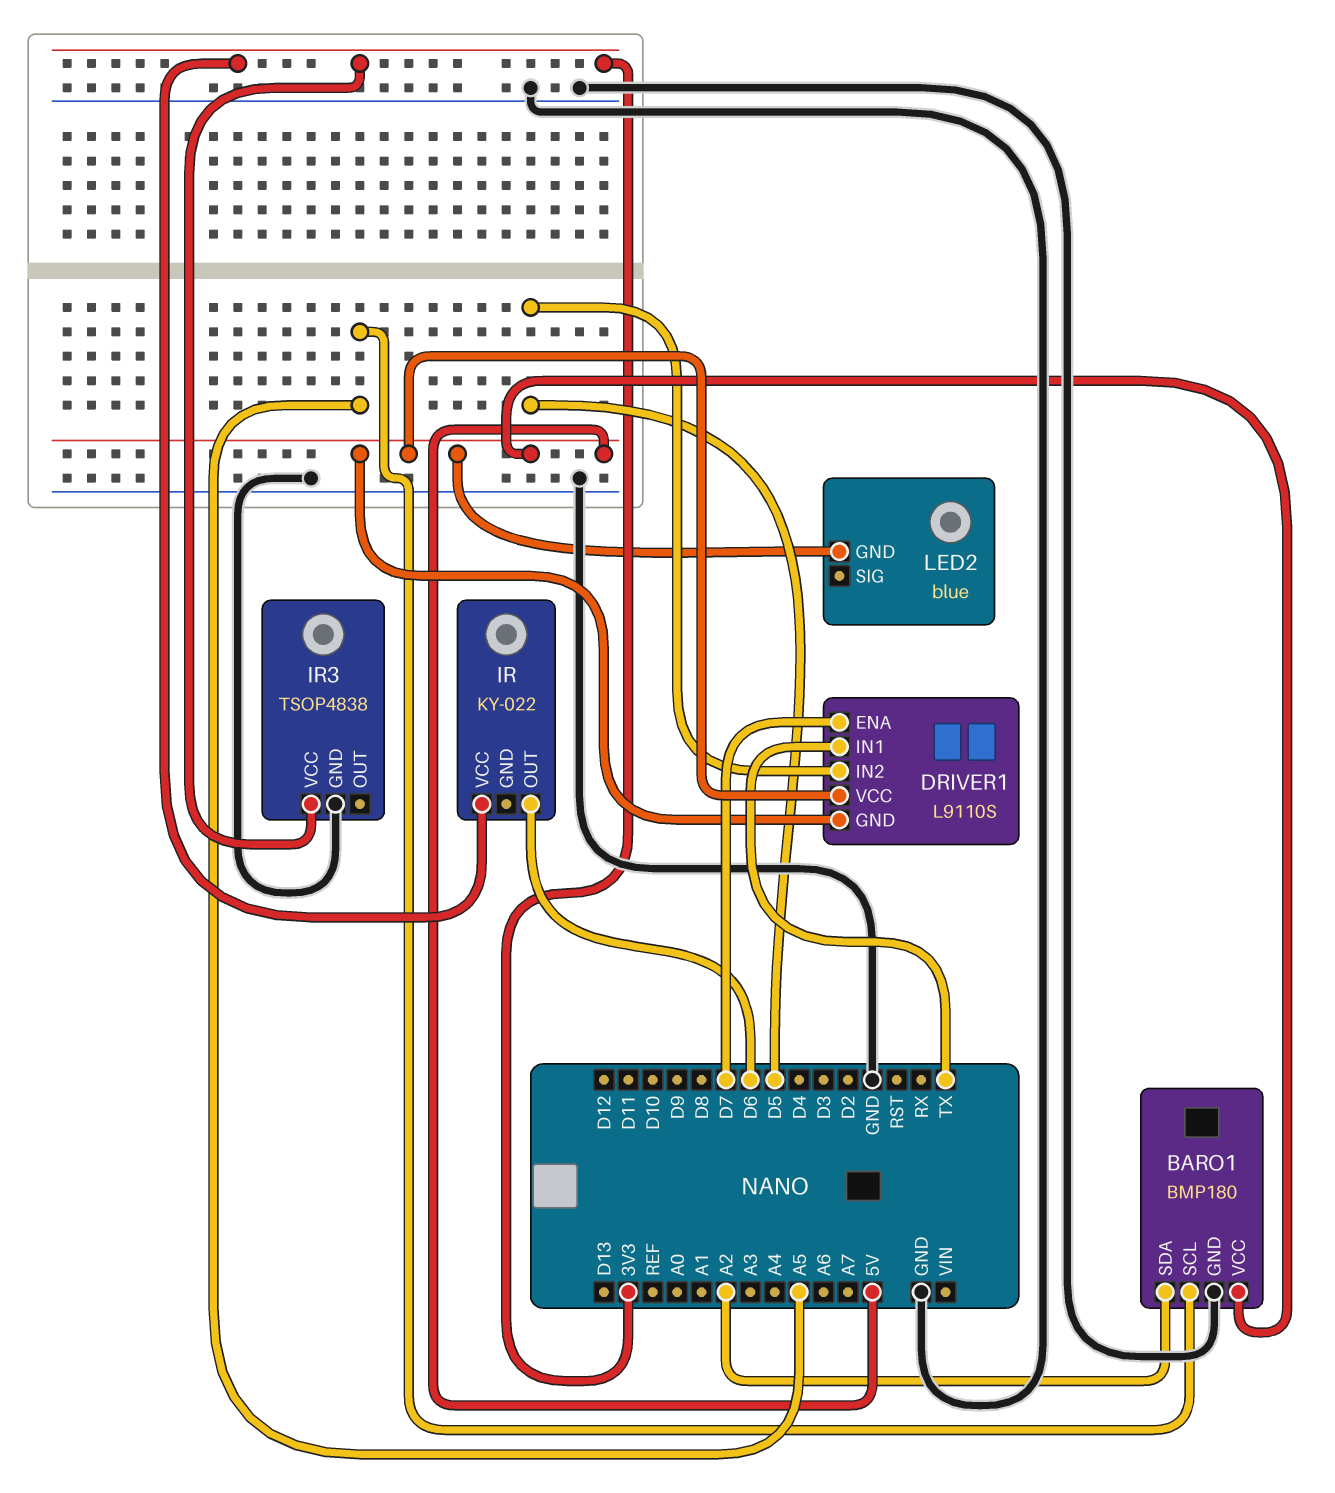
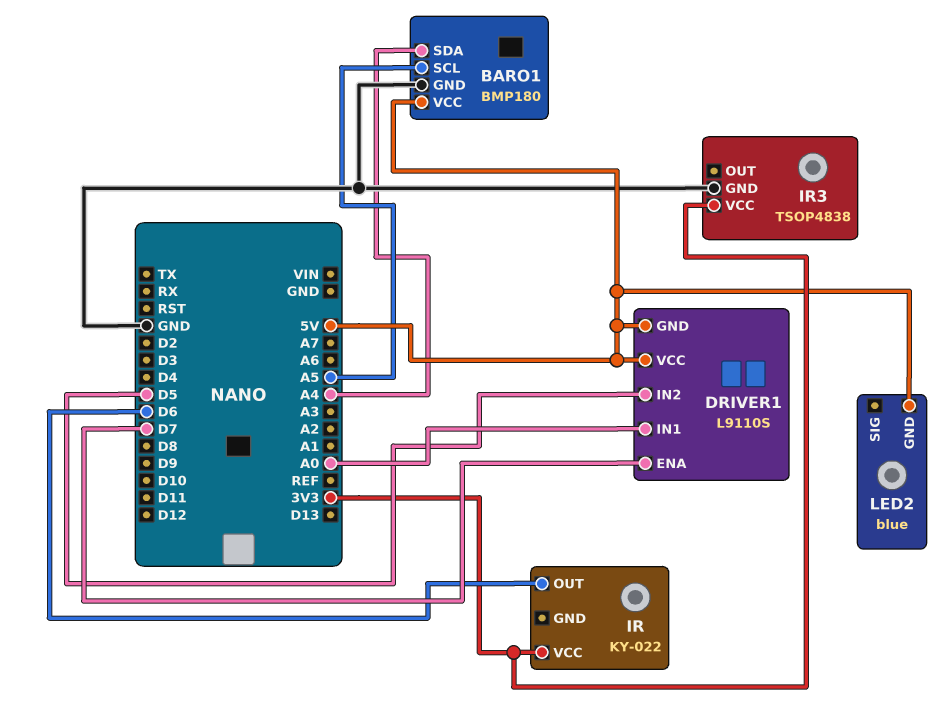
BARO1 pin SDA: A2 -> A4
DRIVER1 pin IN1: TX -> A0

